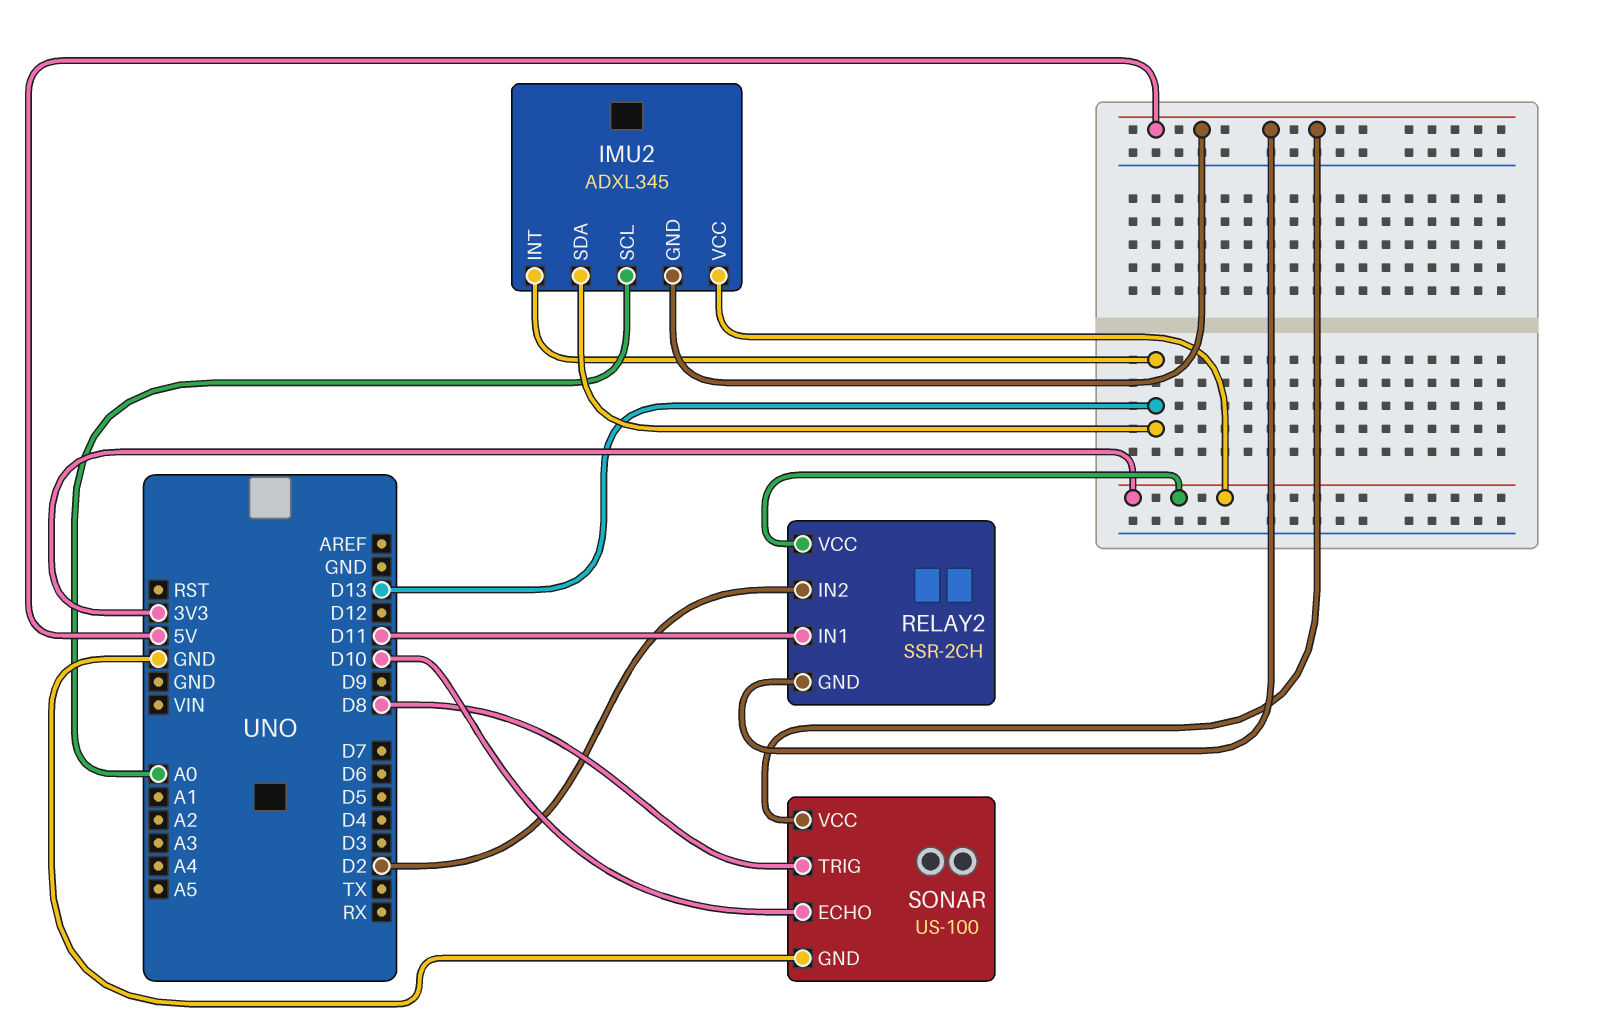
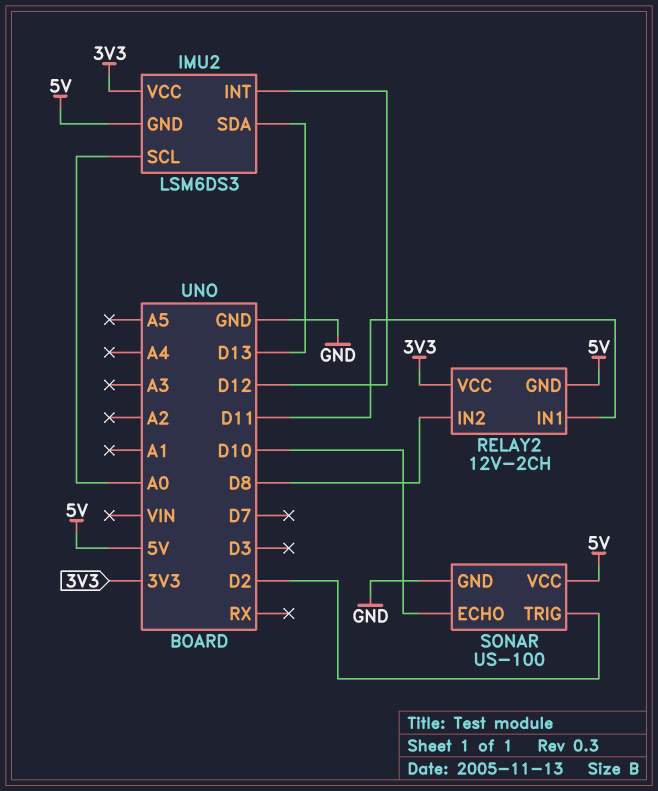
IMU2: ADXL345 -> LSM6DS3
IMU2 pin INT: D13 -> D12
RELAY2: SSR-2CH -> 12V-2CH
RELAY2 pin IN2: D2 -> D8
SONAR pin TRIG: D8 -> D2

